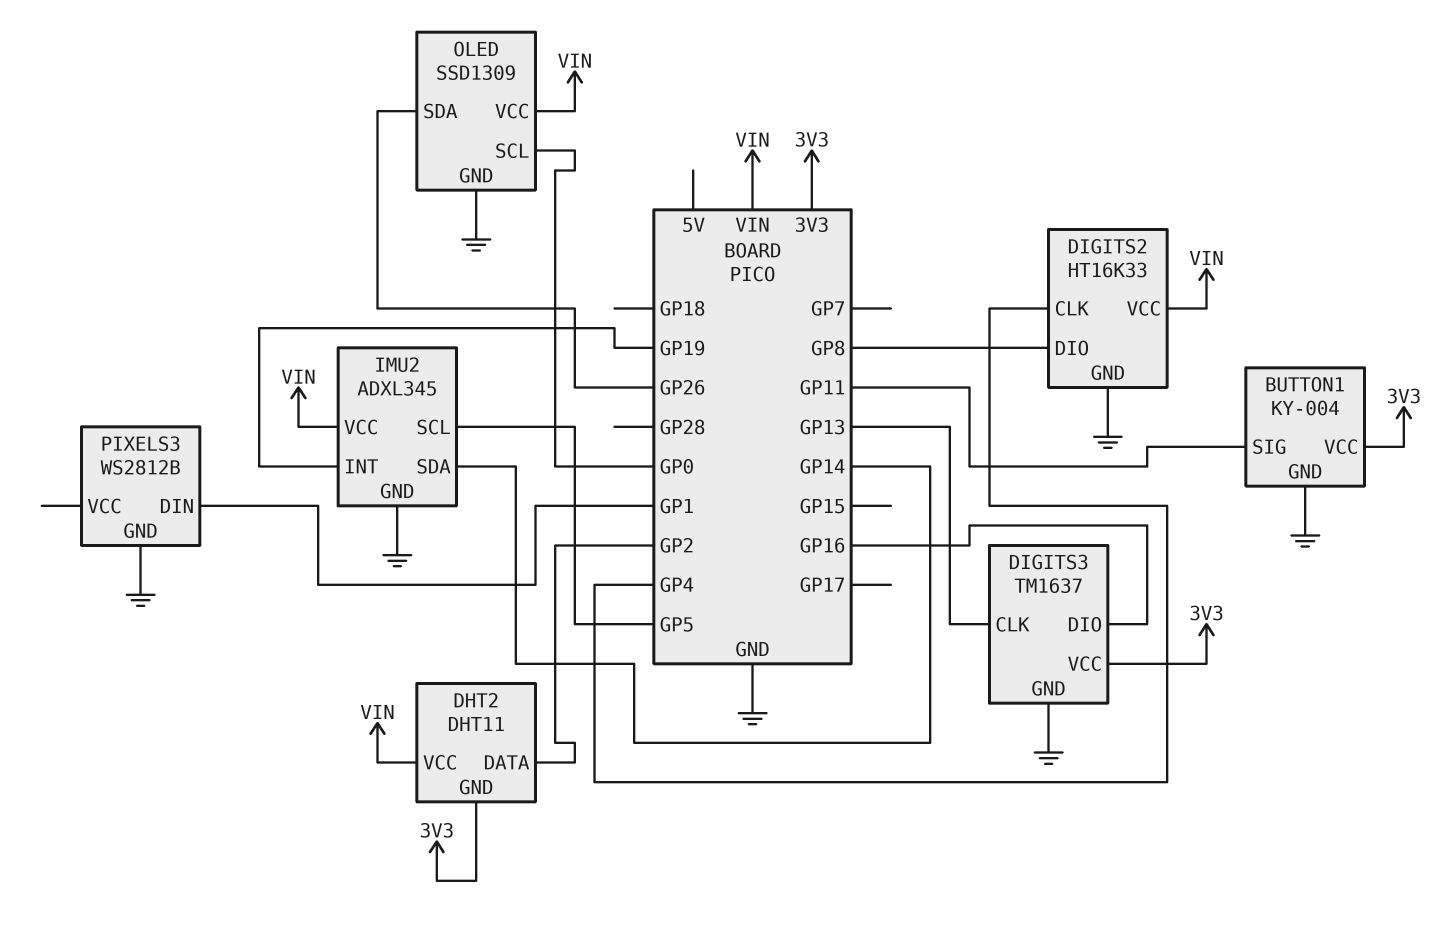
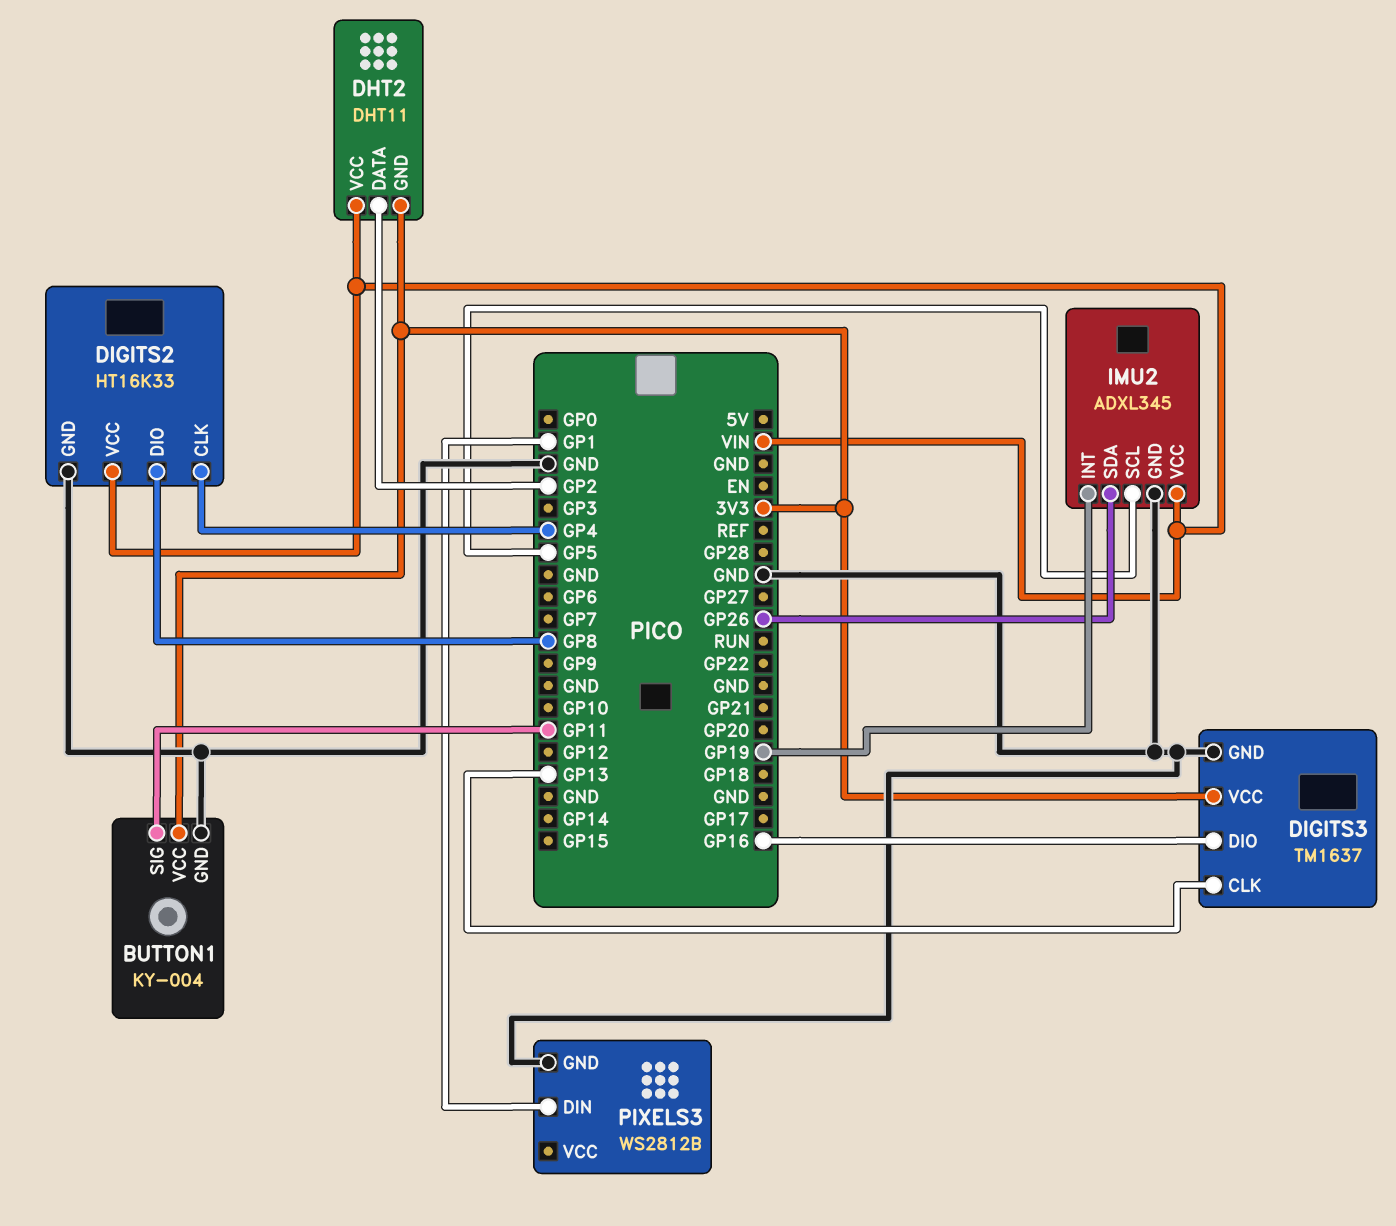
IMU2 pin SDA: GP14 -> GP26
OLED: SSD1309 -> none
OLED pin GND: GND -> none
OLED pin SCL: GP0 -> none
OLED pin SDA: GP26 -> none
OLED pin VCC: VIN -> none

